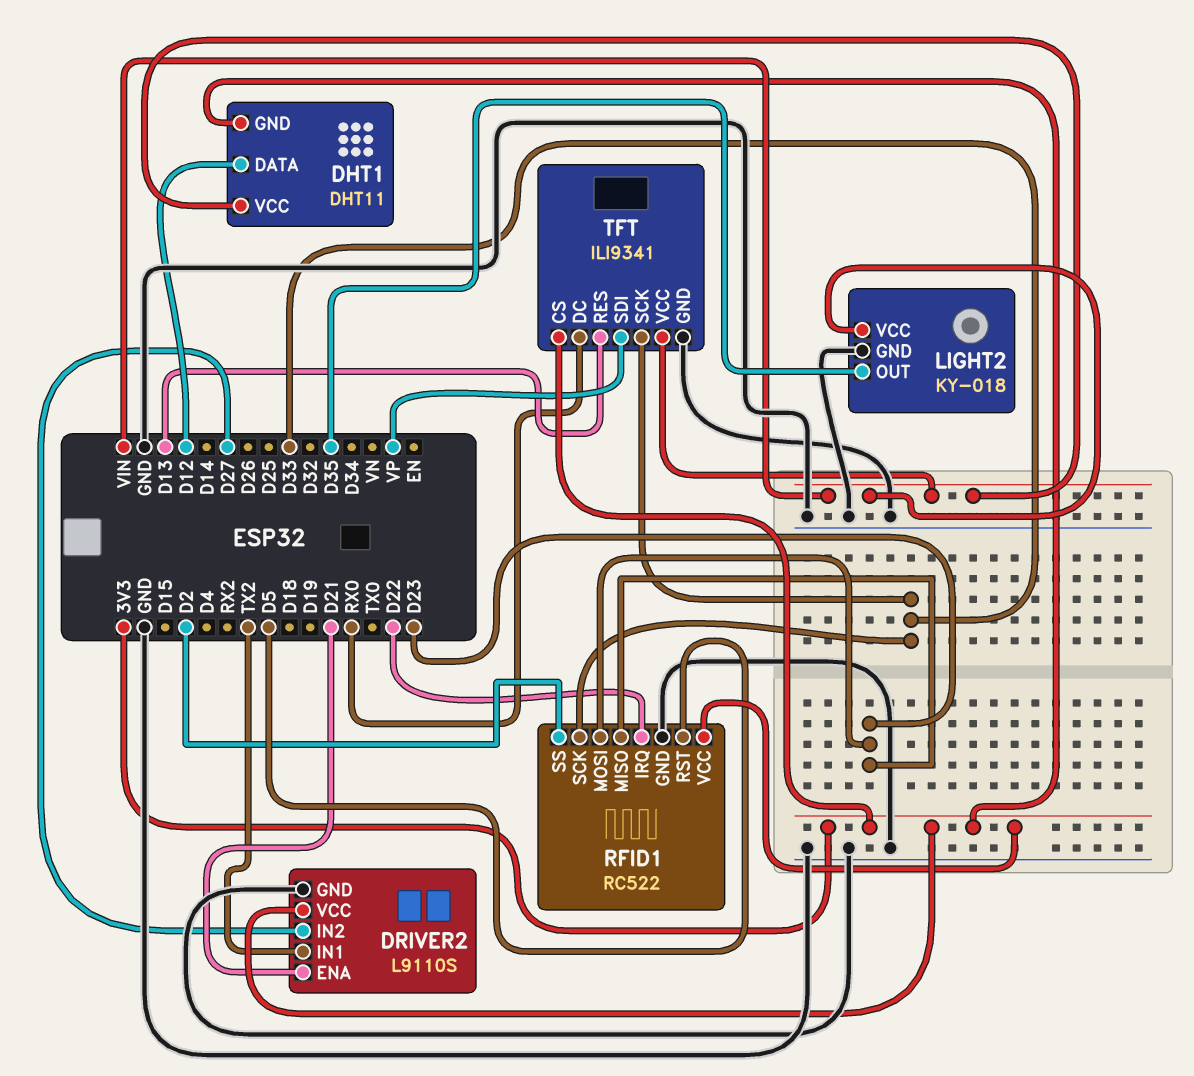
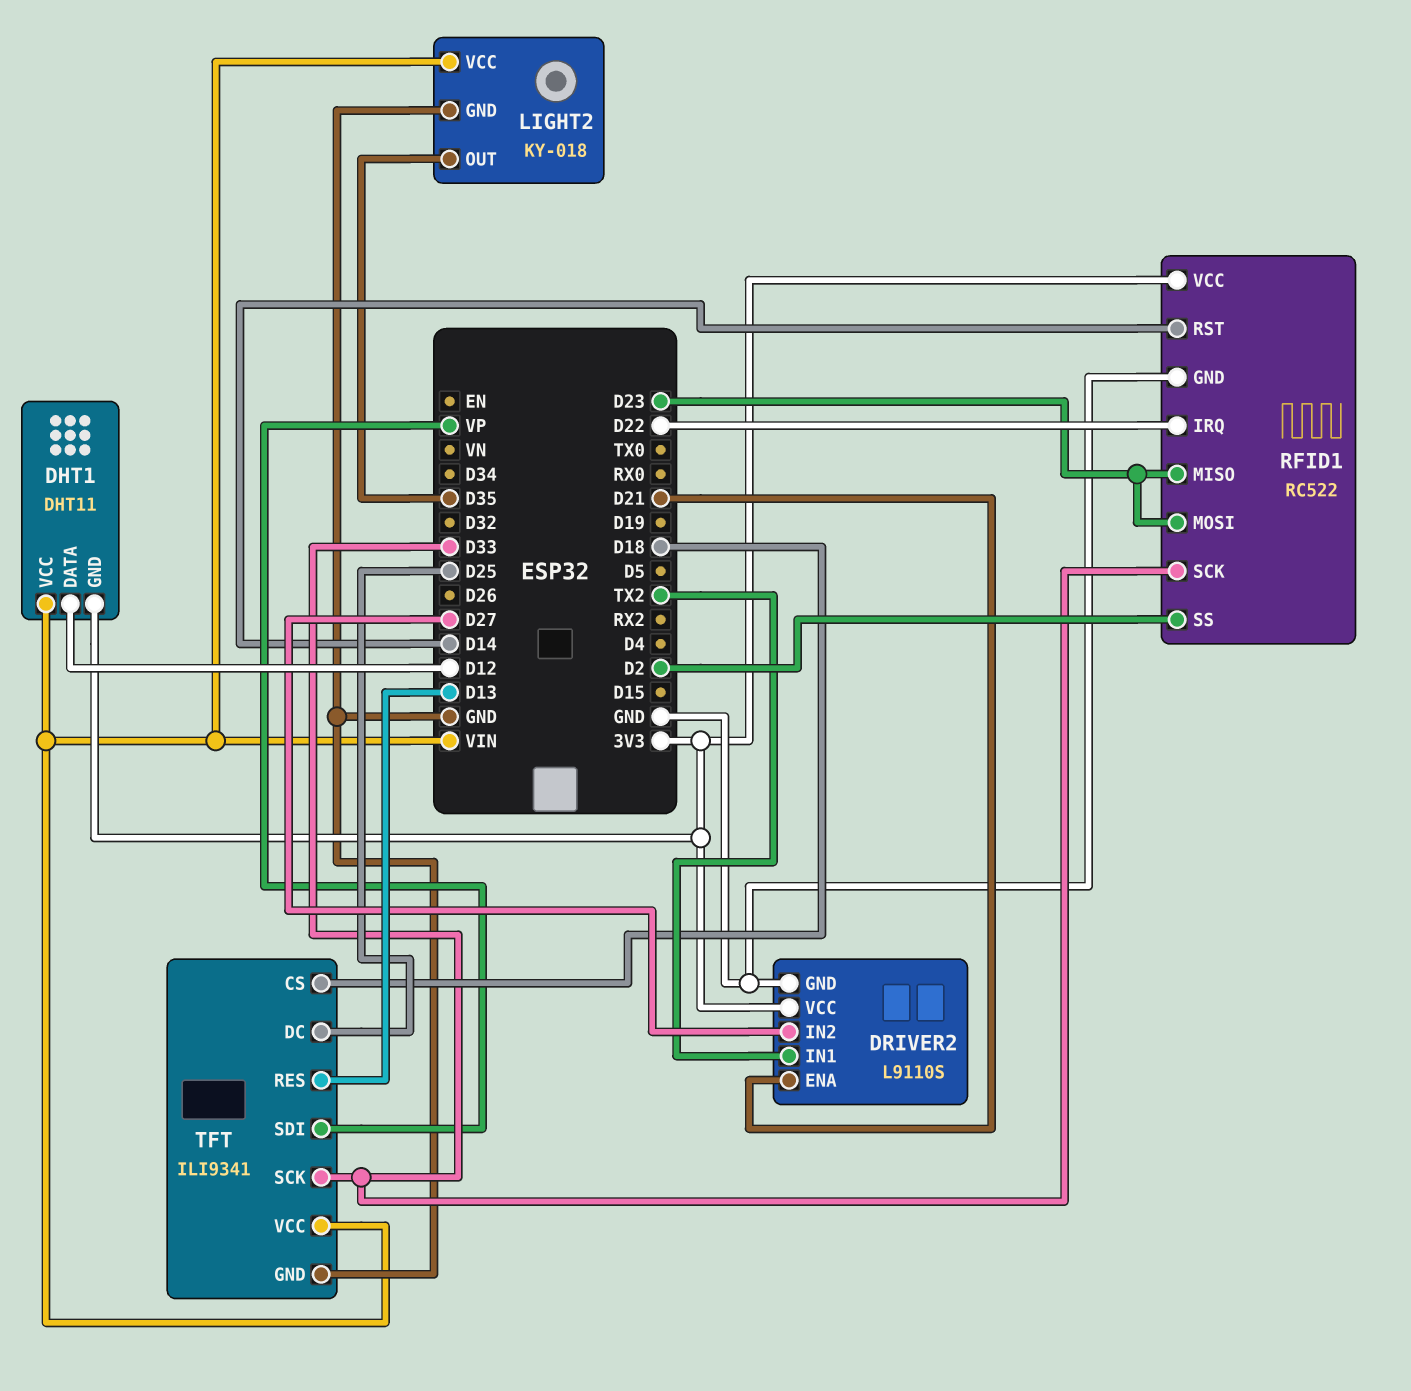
RFID1 pin RST: D5 -> D14
TFT pin CS: 3V3 -> D18
TFT pin DC: RX0 -> D25

